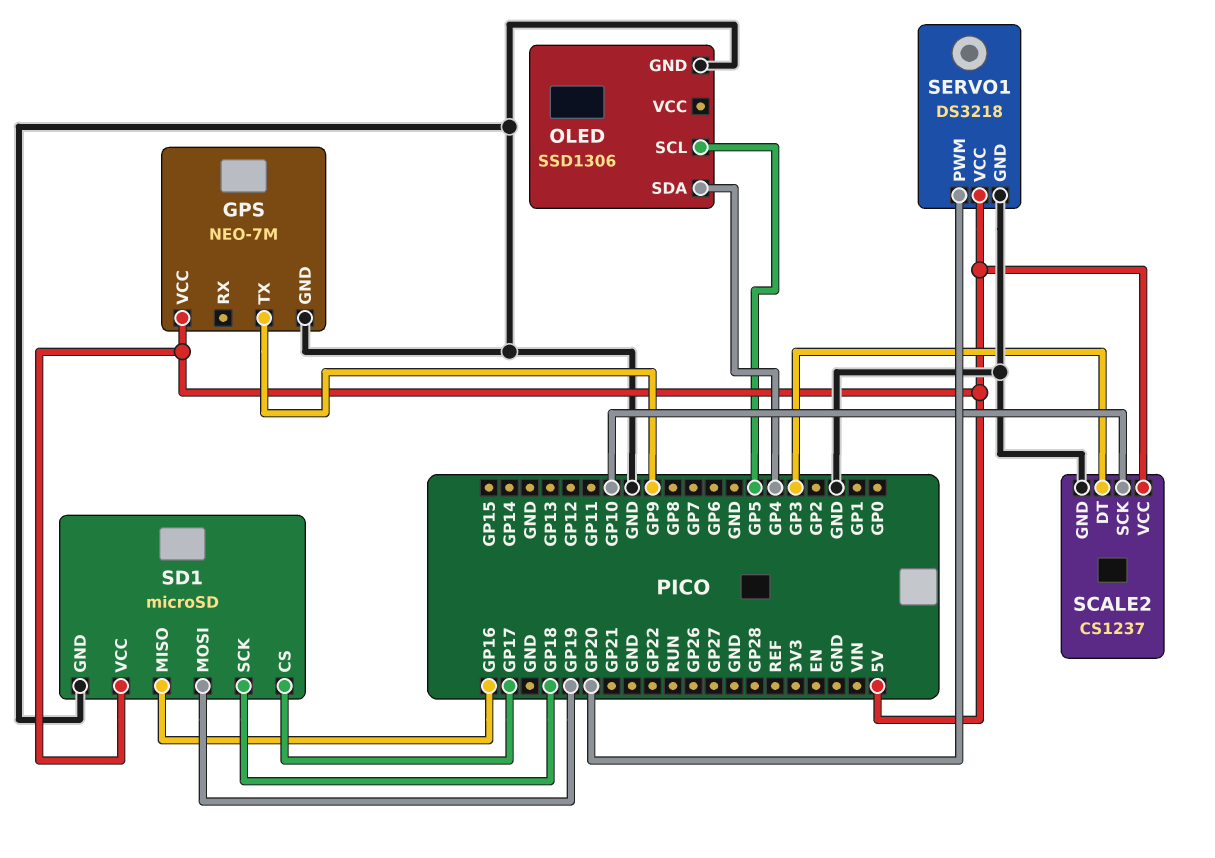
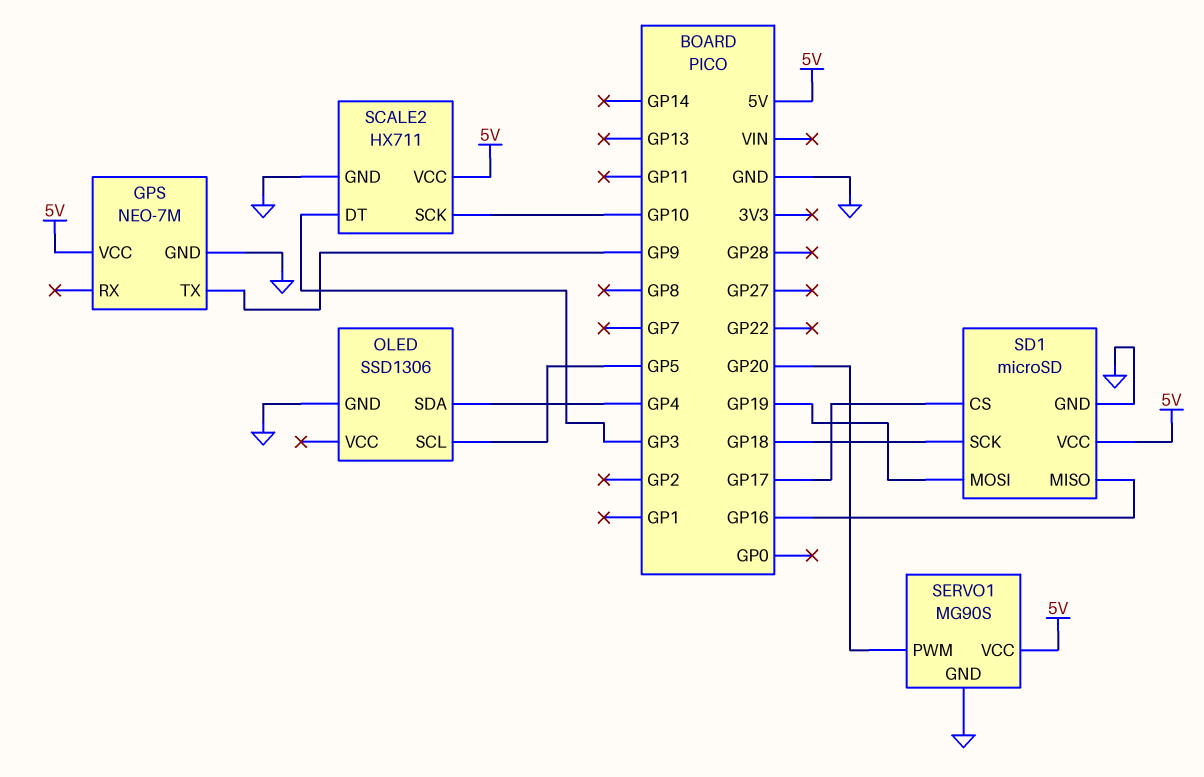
SCALE2: CS1237 -> HX711
SERVO1: DS3218 -> MG90S

